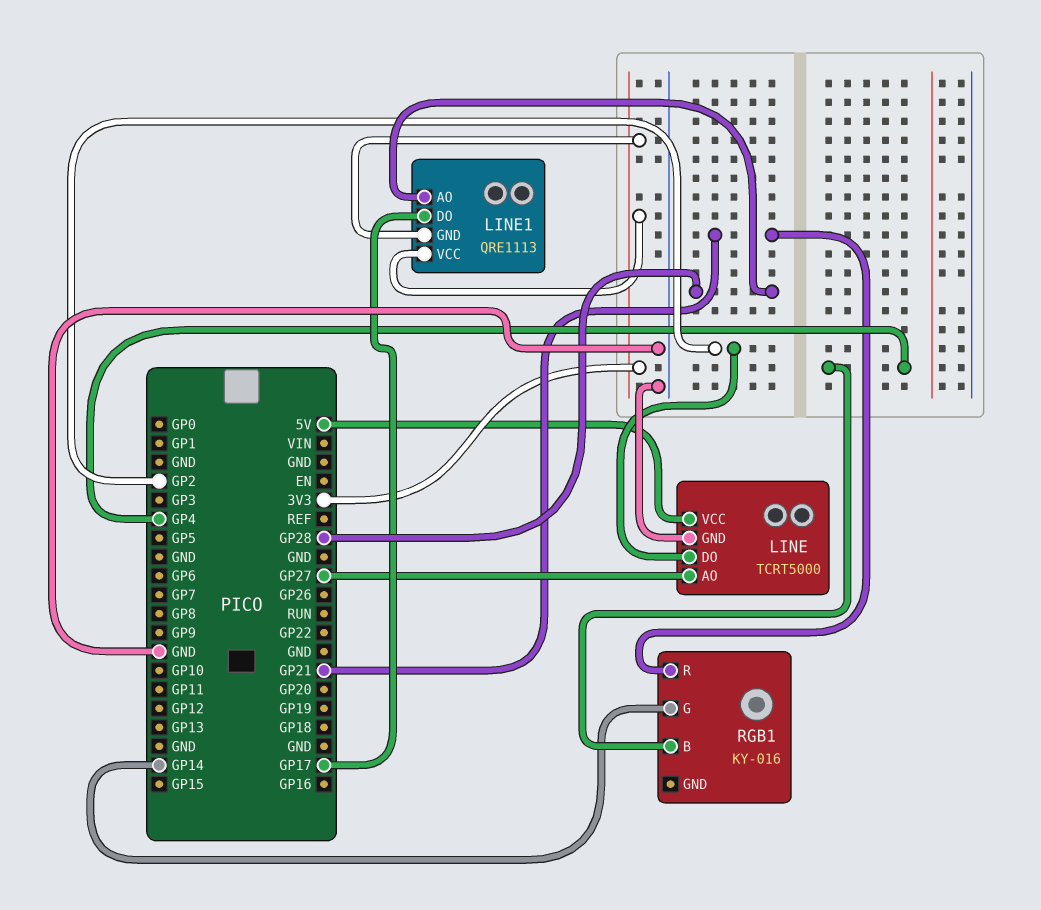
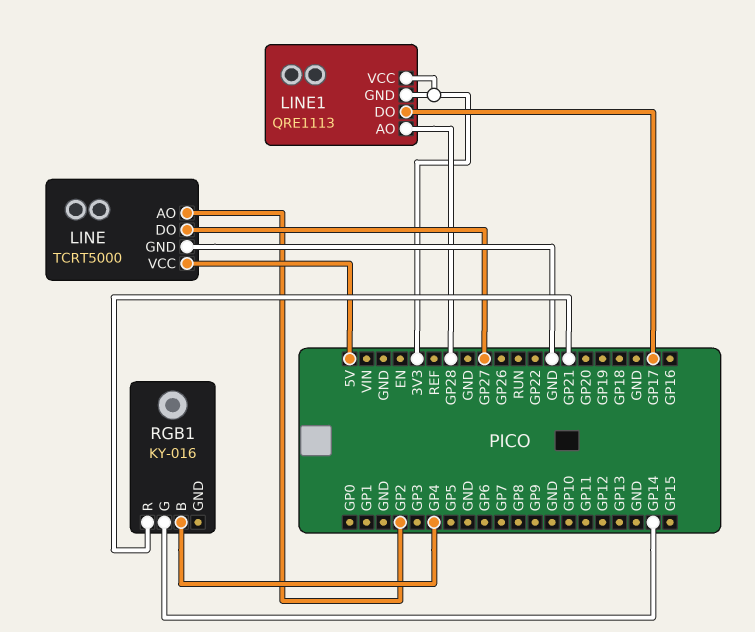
LINE pin AO: GP27 -> GP2
LINE pin DO: GP2 -> GP27

